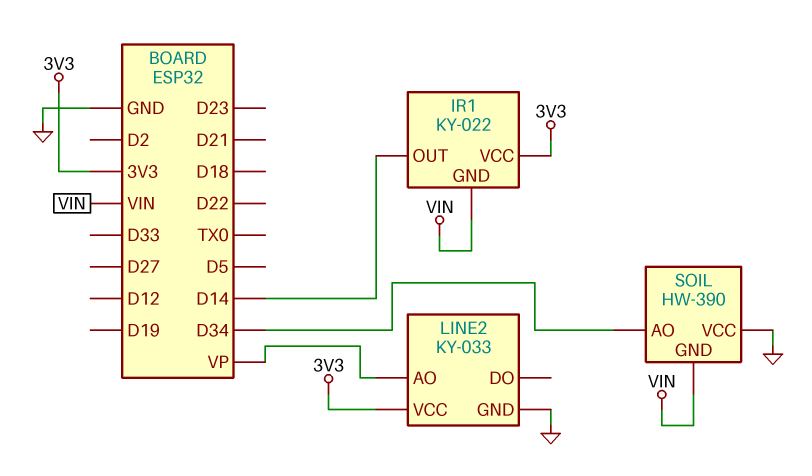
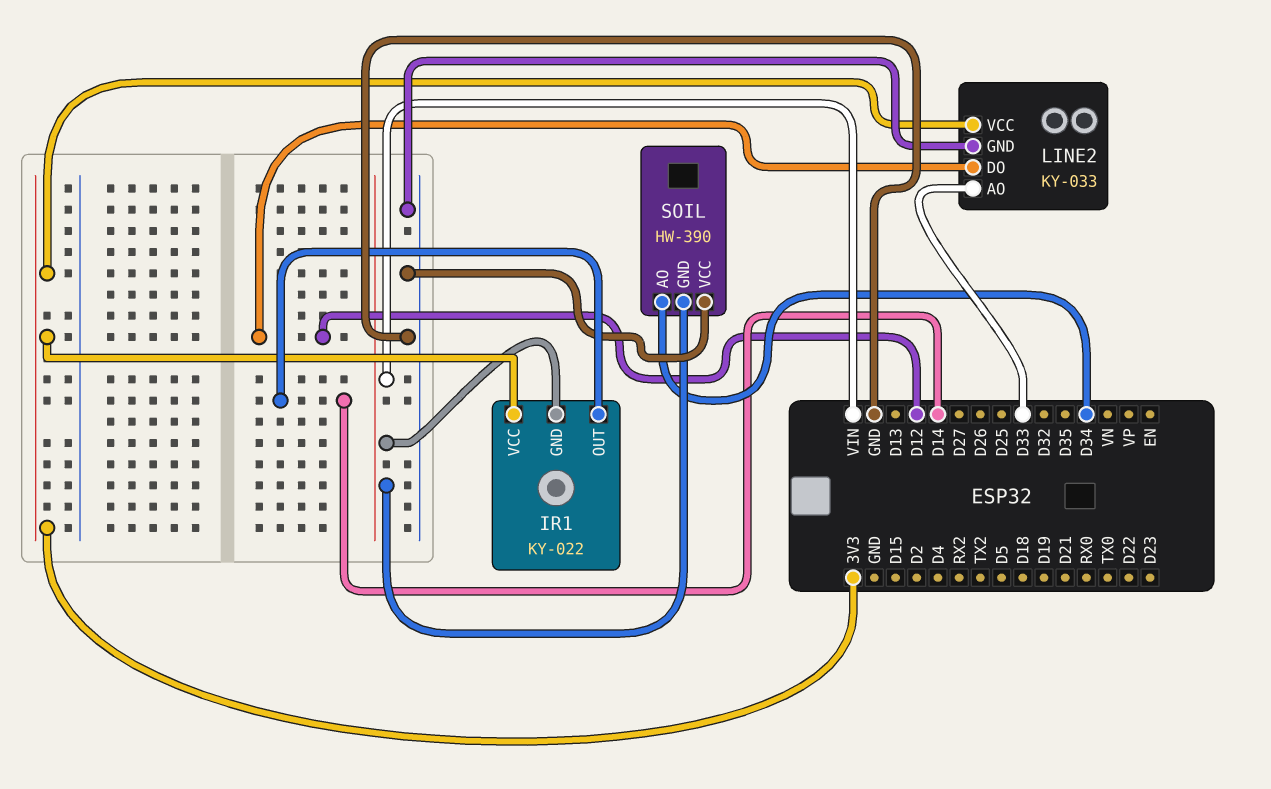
LINE2 pin AO: VP -> D33
LINE2 pin DO: none -> D12

